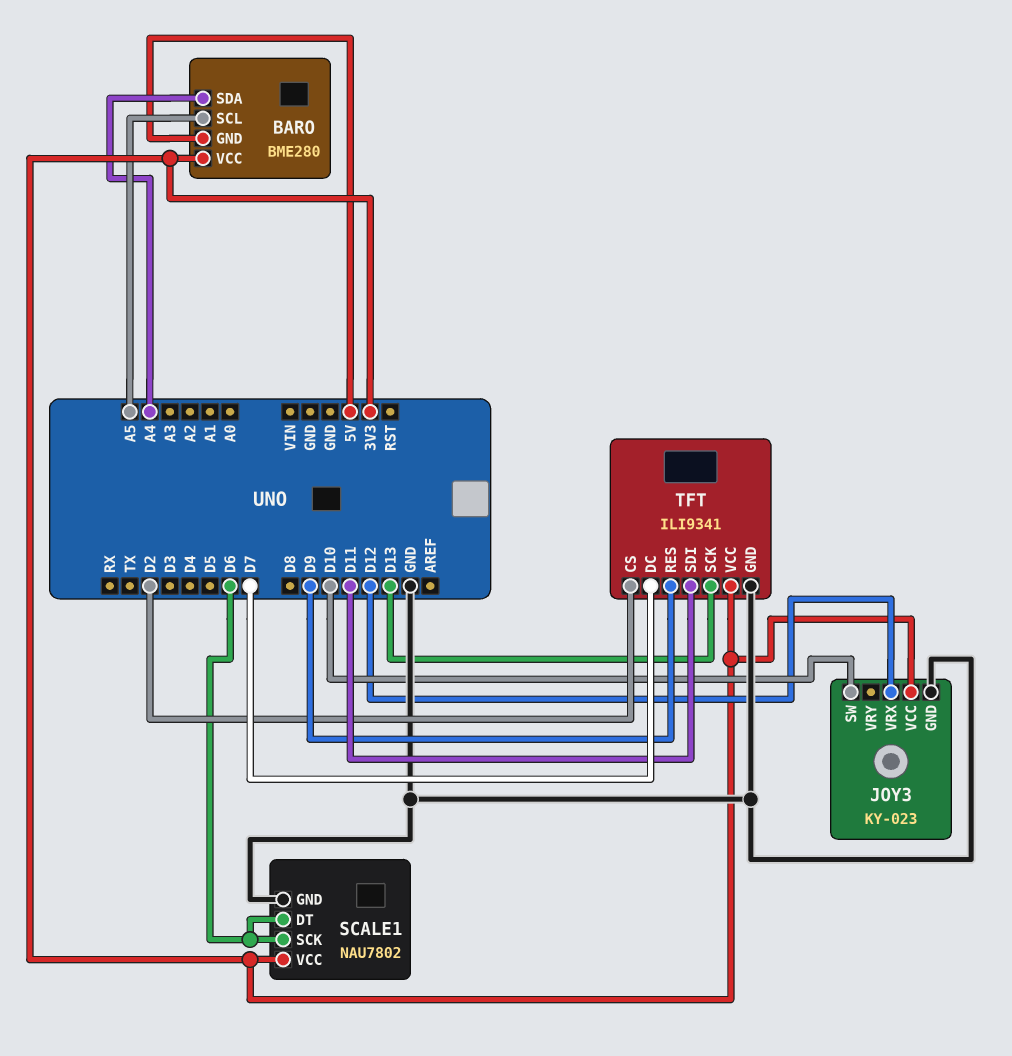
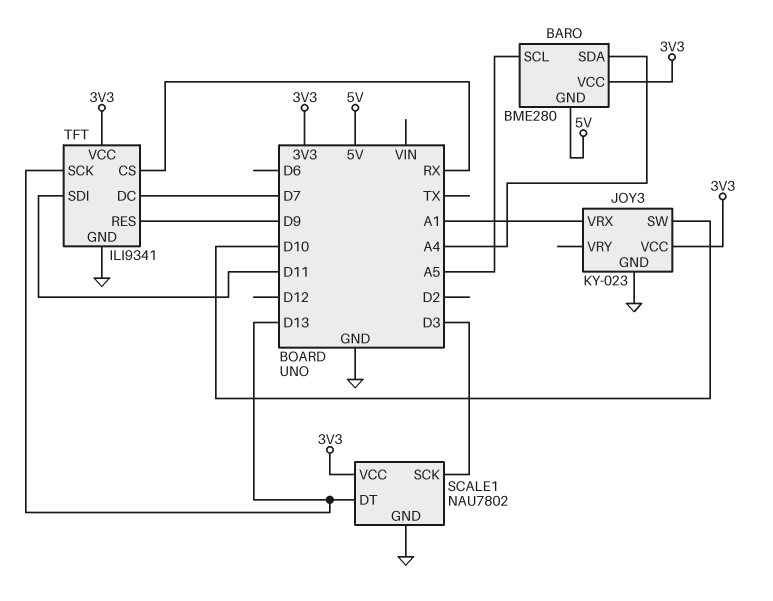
JOY3 pin VRX: D12 -> A1
SCALE1 pin DT: D6 -> D13
SCALE1 pin SCK: D6 -> D3
TFT pin CS: D2 -> RX

